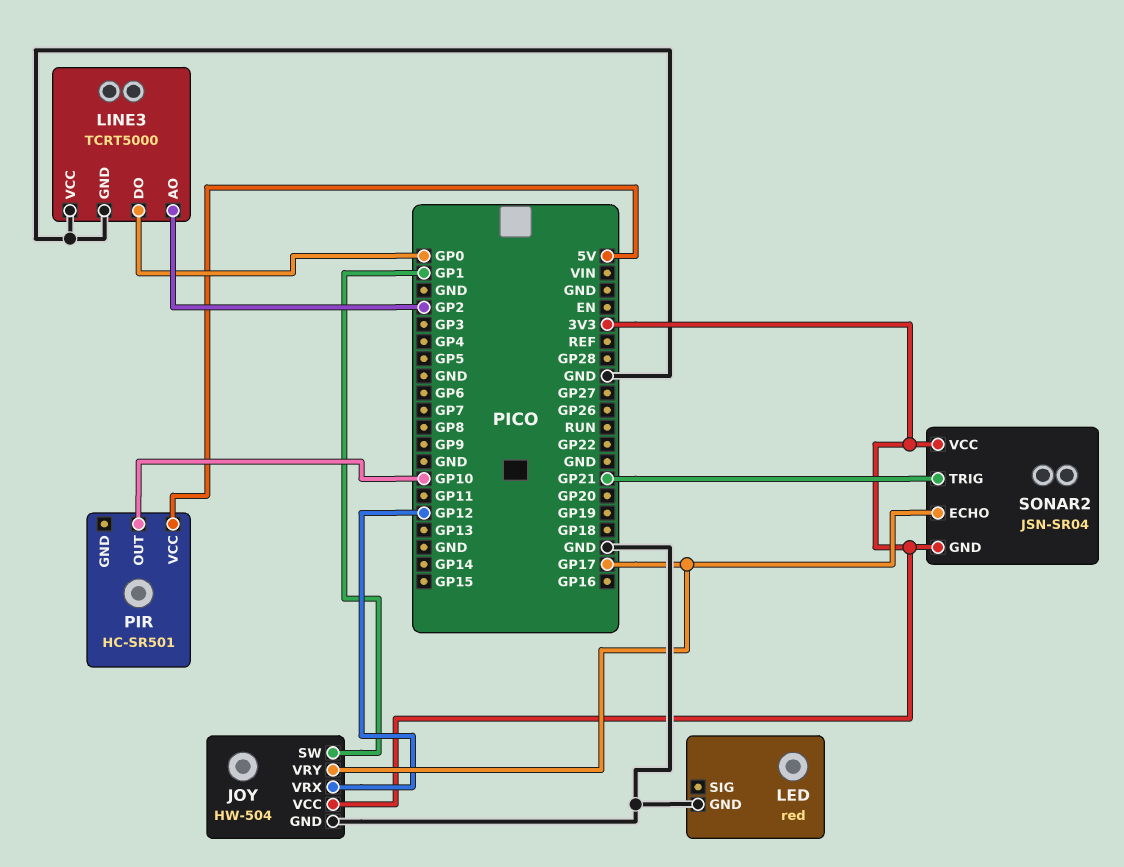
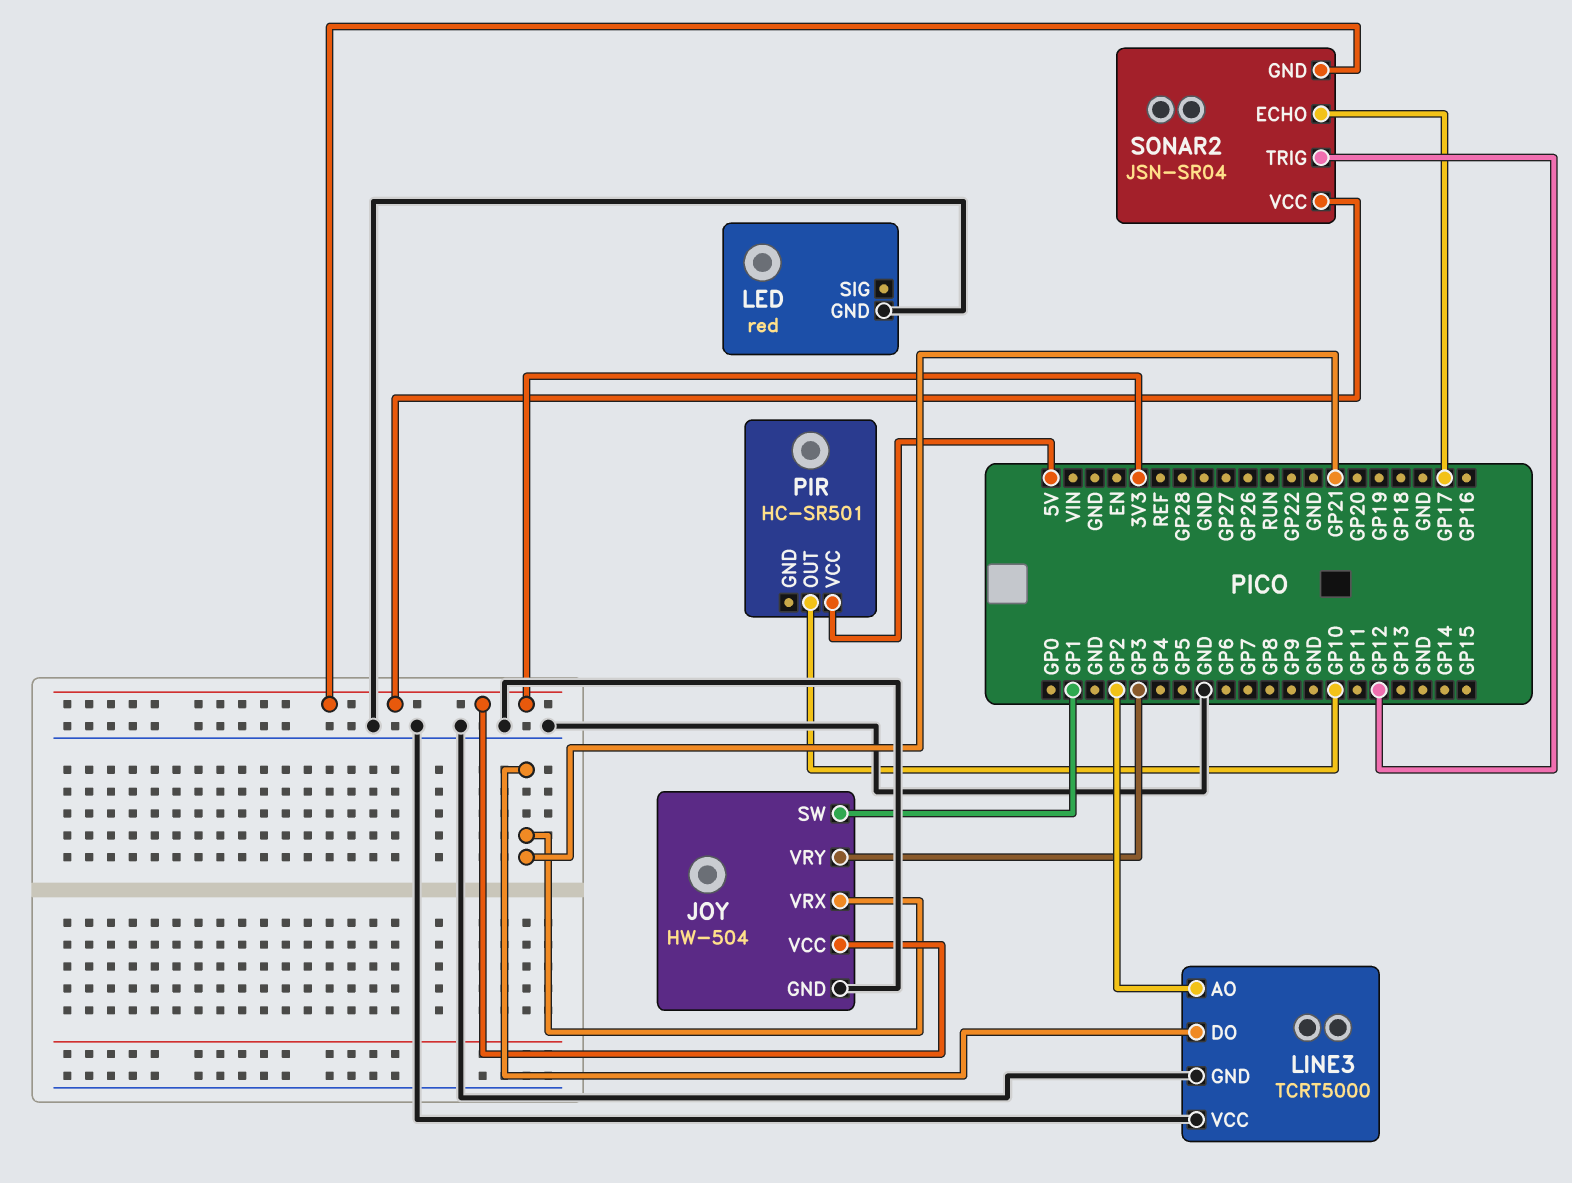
JOY pin VRX: GP12 -> GP21
JOY pin VRY: GP17 -> GP3
LINE3 pin DO: GP0 -> GP21
SONAR2 pin TRIG: GP21 -> GP12

